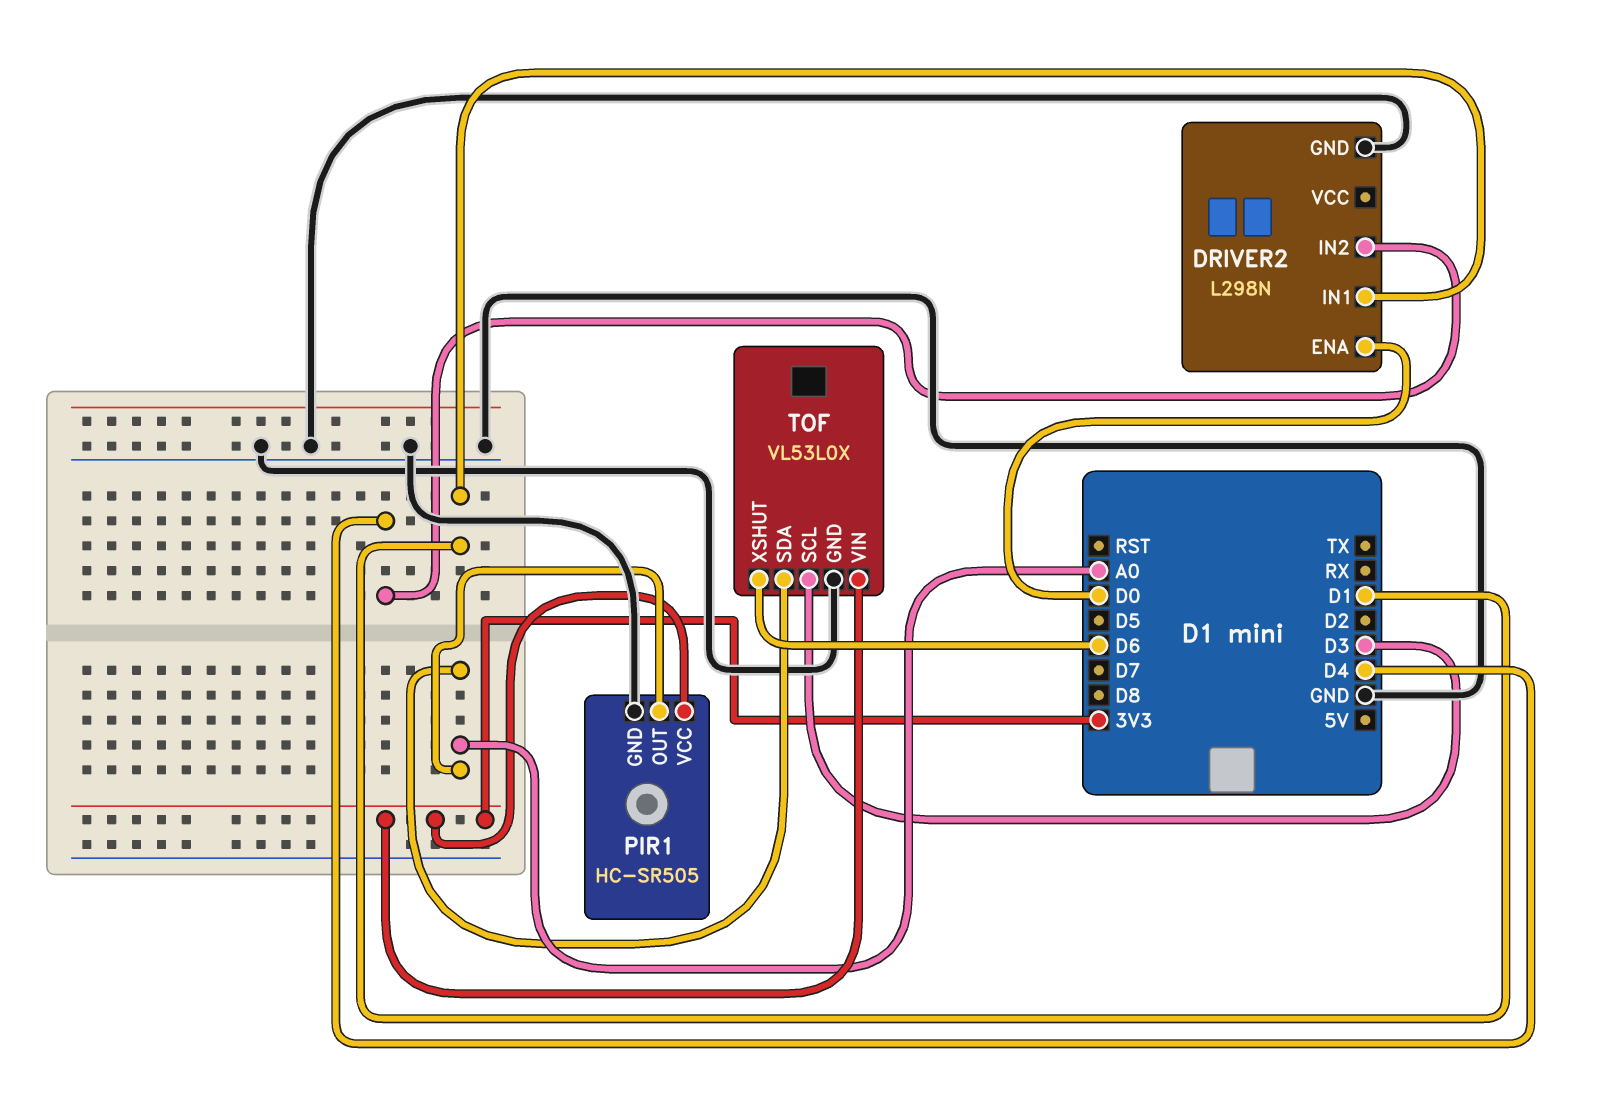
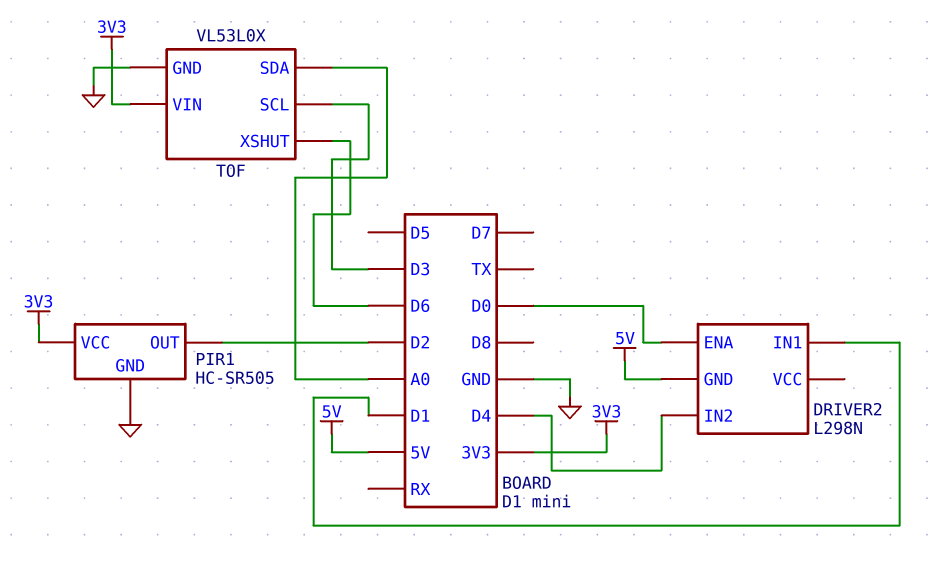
DRIVER2 pin GND: GND -> 5V
PIR1 pin OUT: A0 -> D2

